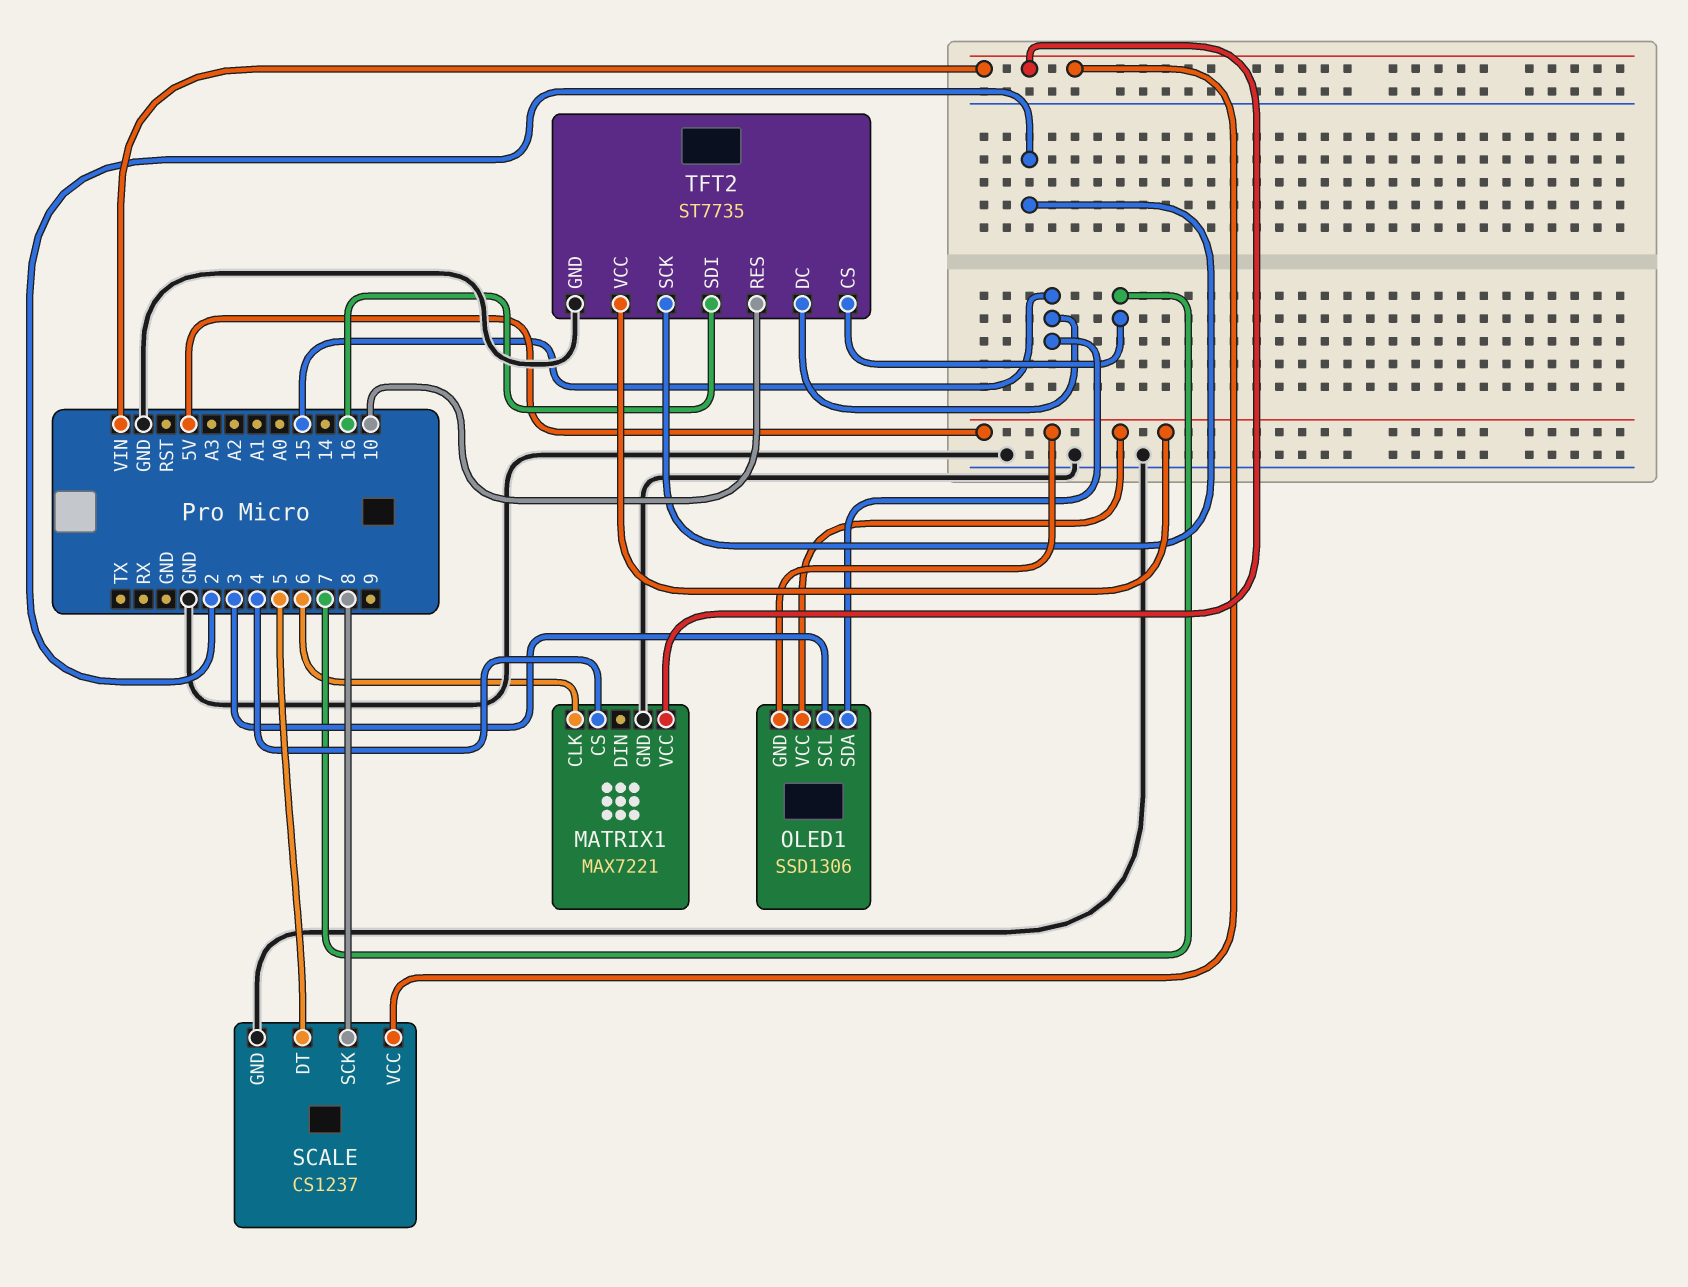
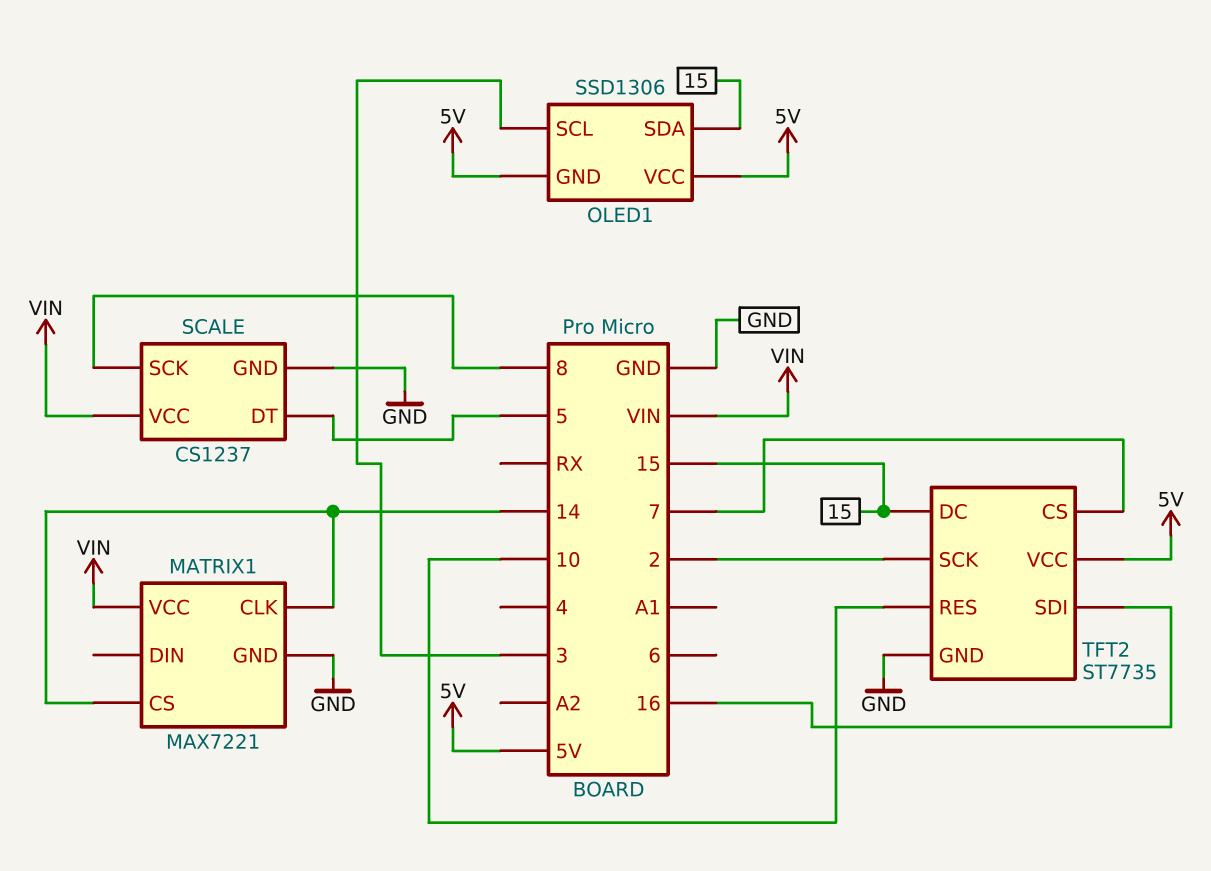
MATRIX1 pin CLK: 6 -> 14
MATRIX1 pin CS: 4 -> 14

